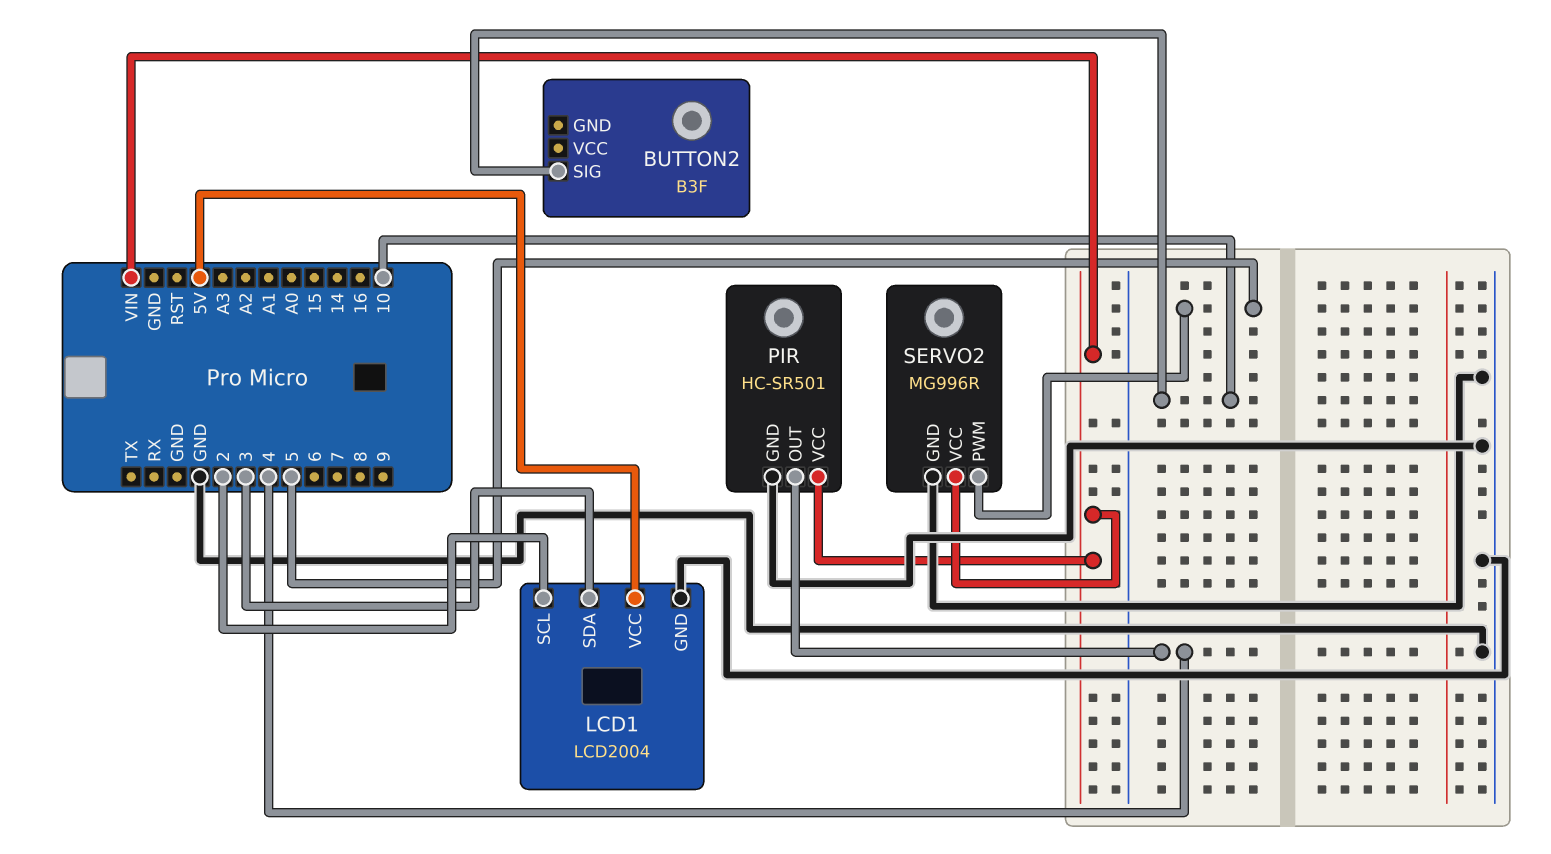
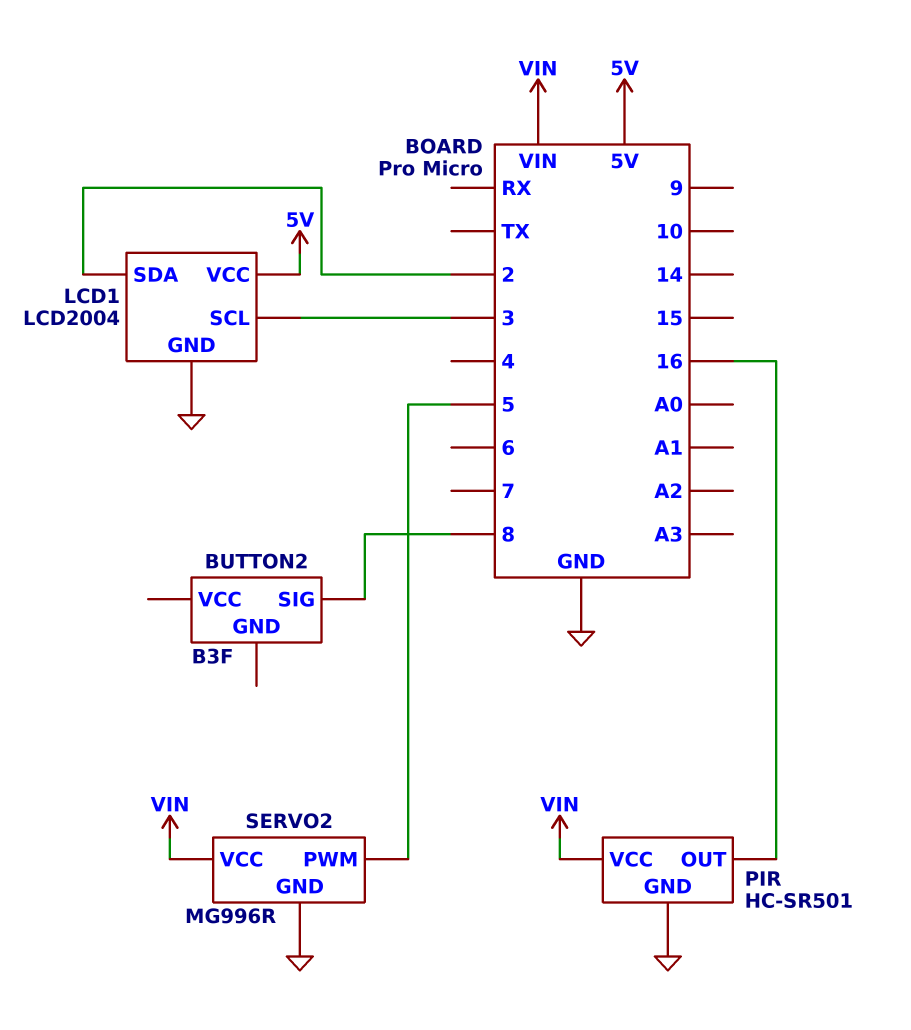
BUTTON2 pin SIG: 10 -> 8
LCD1 pin SCL: 2 -> 3
LCD1 pin SDA: 3 -> 2
PIR pin OUT: 4 -> 16

